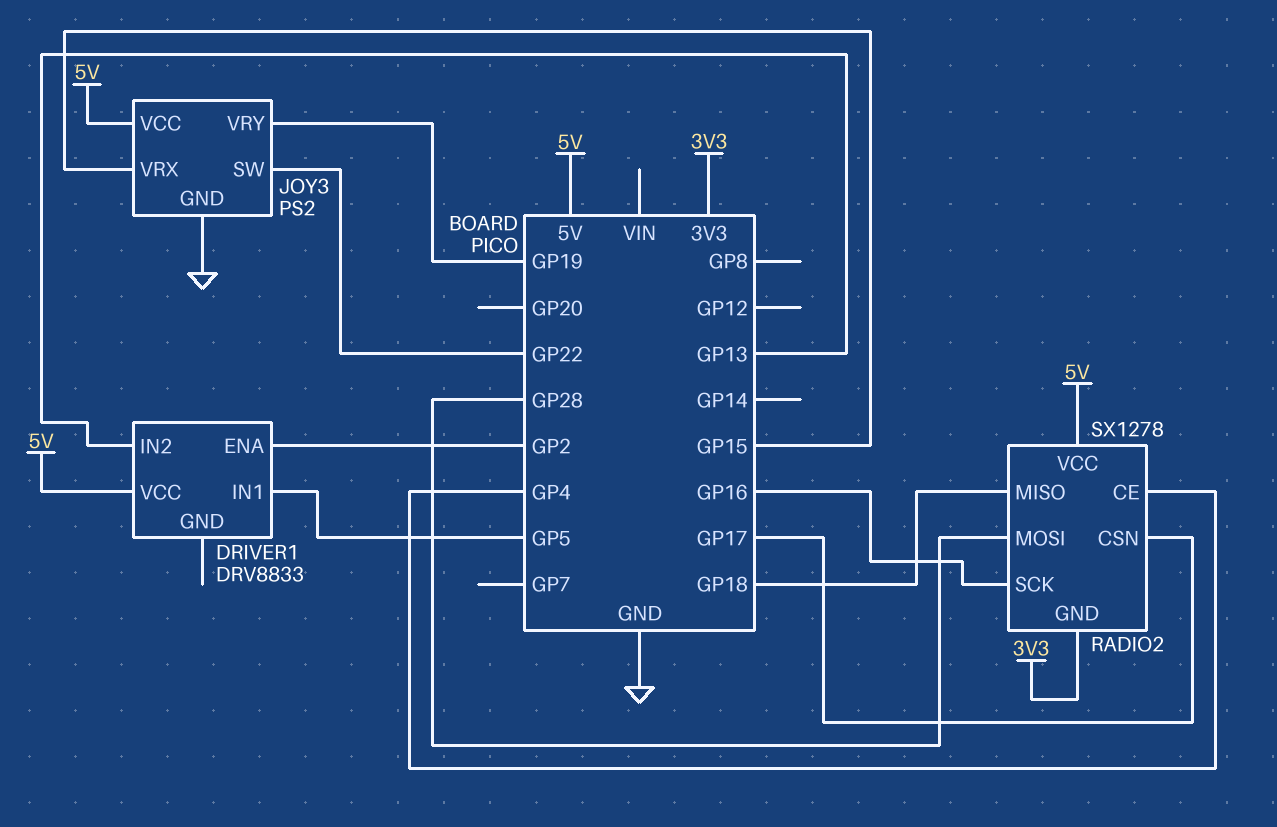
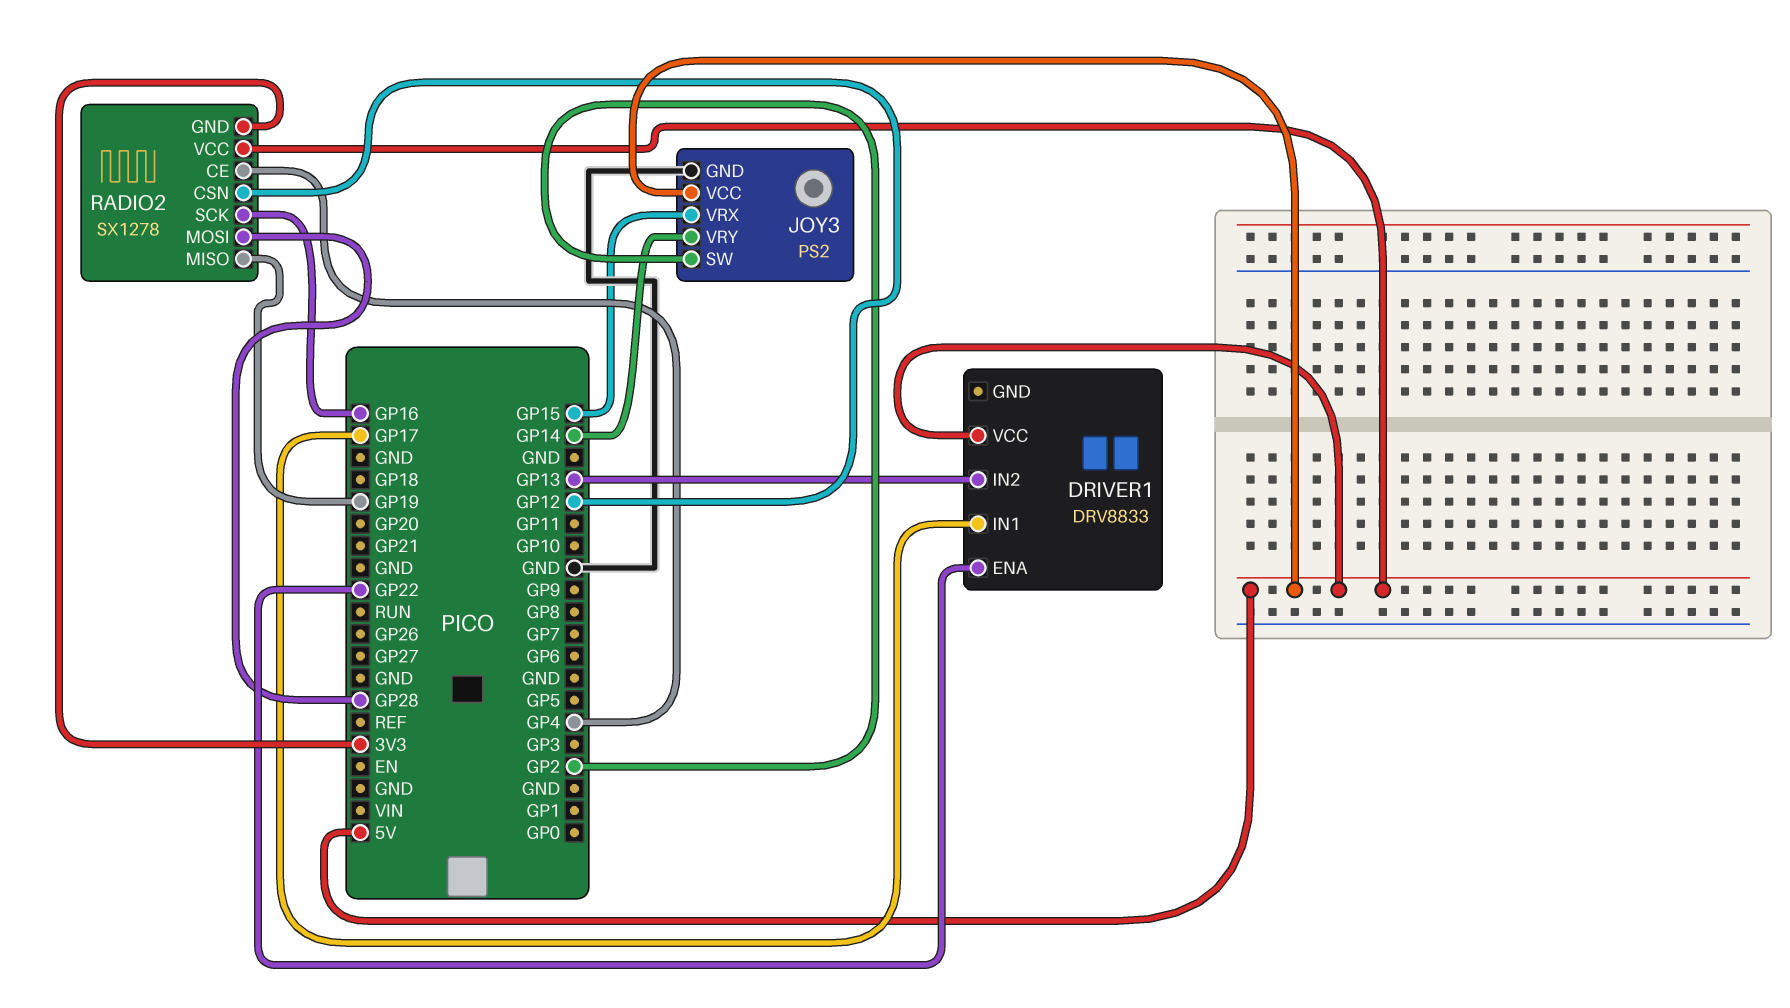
DRIVER1 pin ENA: GP2 -> GP22
DRIVER1 pin IN1: GP5 -> GP17
JOY3 pin SW: GP22 -> GP2
JOY3 pin VRY: GP19 -> GP14
RADIO2 pin CSN: GP17 -> GP12
RADIO2 pin MISO: GP18 -> GP19

